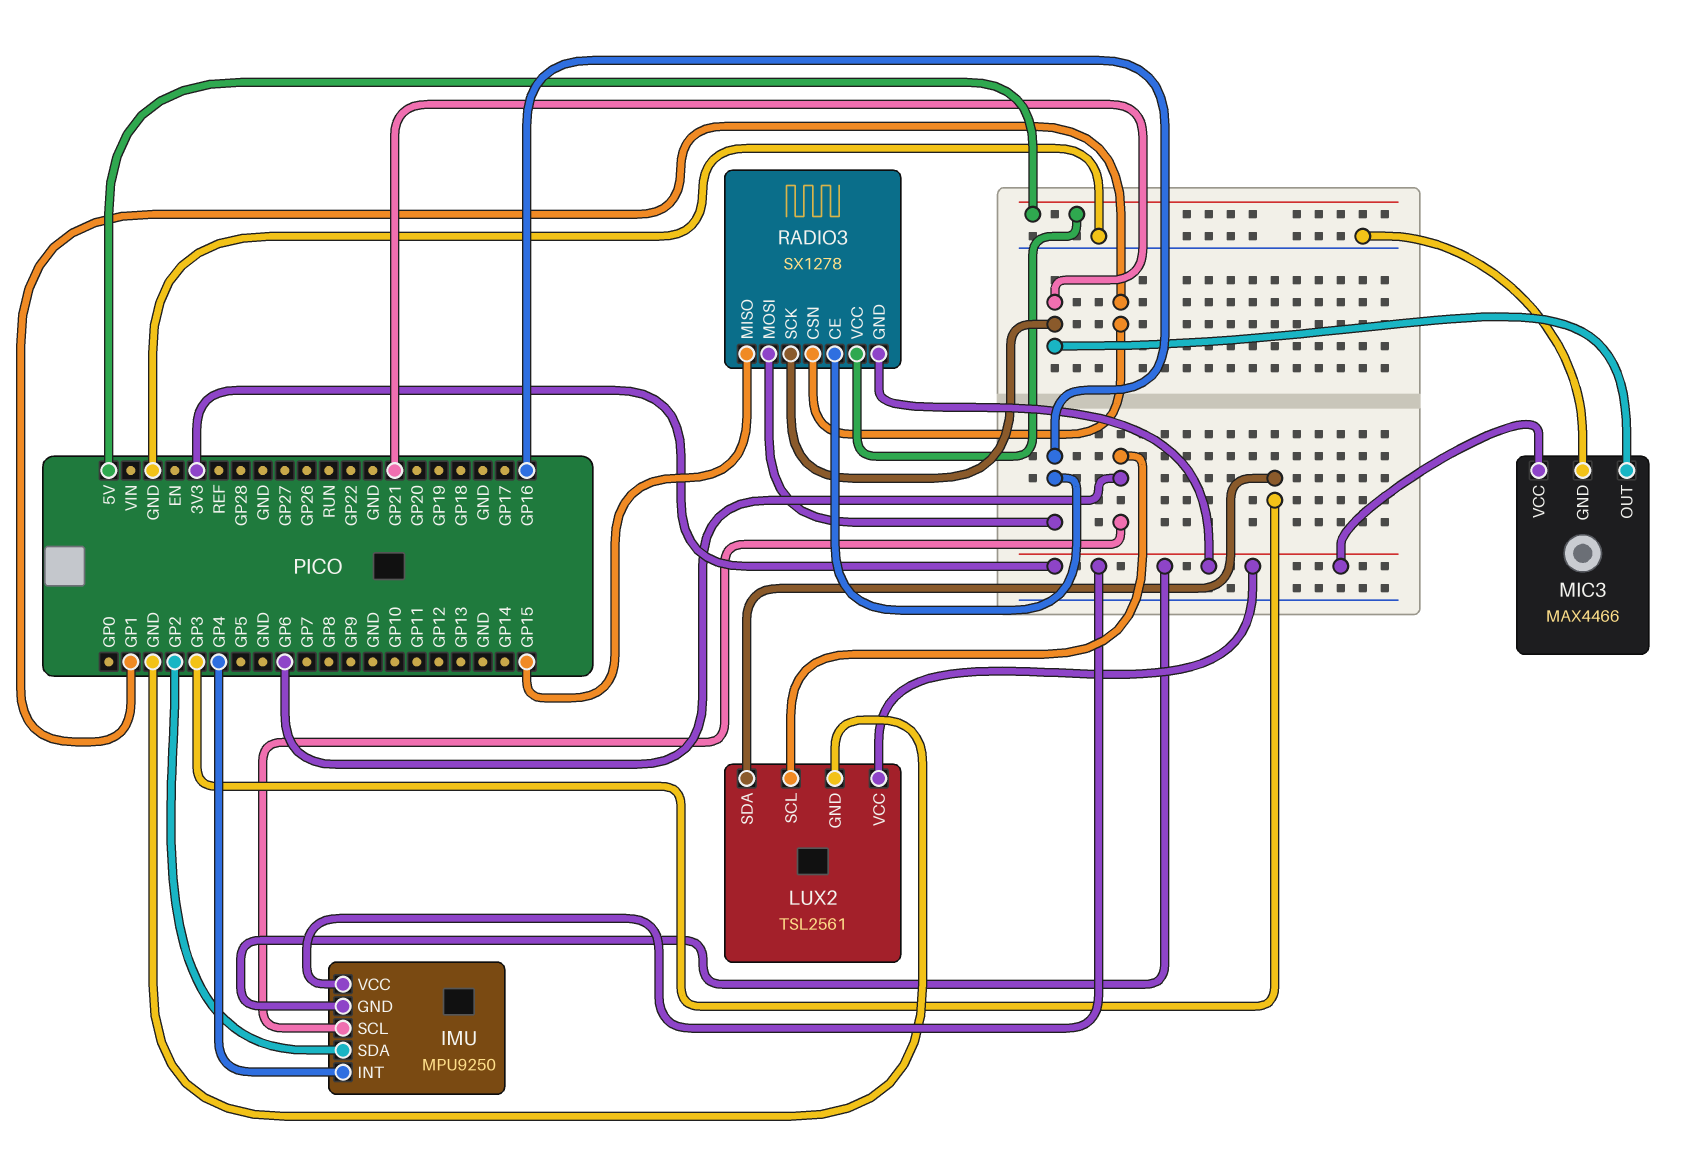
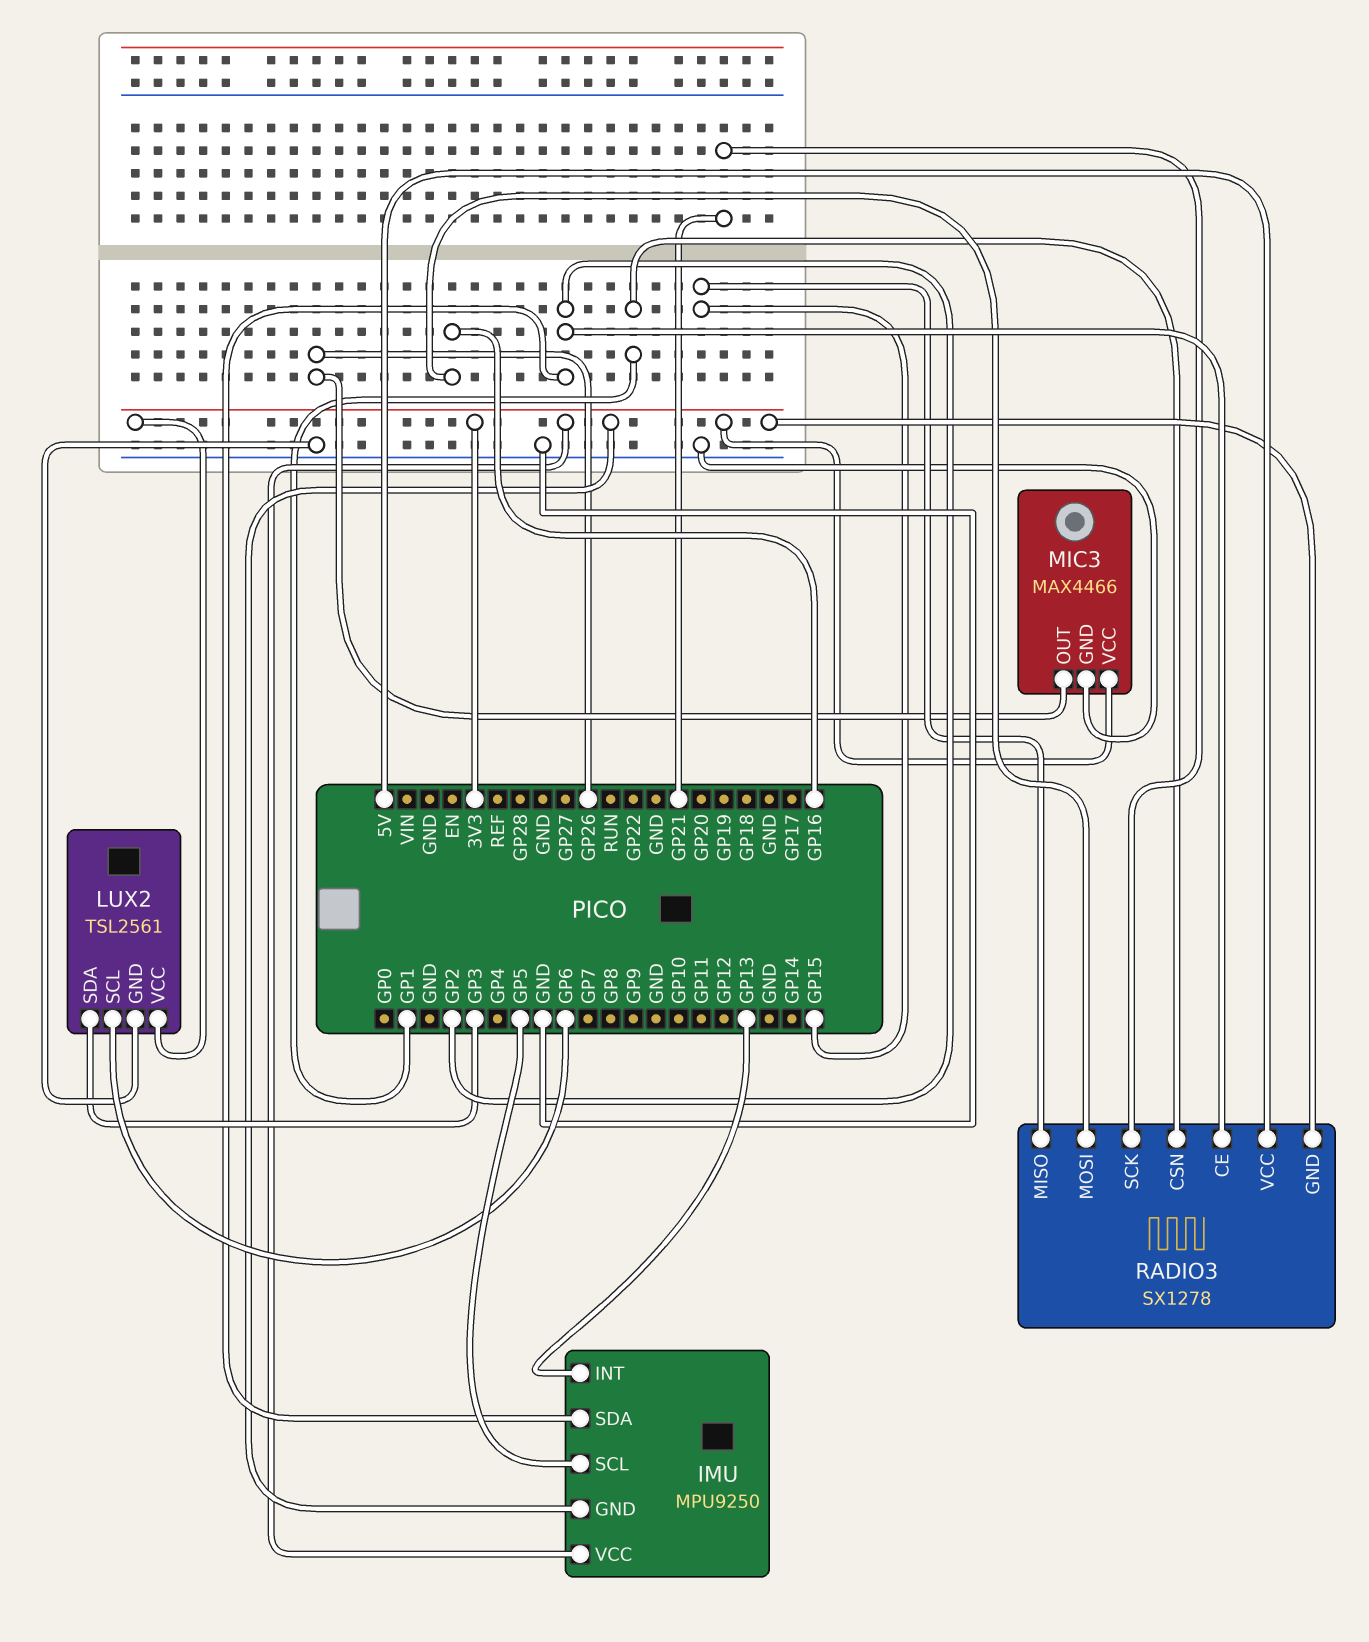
IMU pin INT: GP4 -> GP13
IMU pin SCL: GP6 -> GP5
MIC3 pin OUT: GP21 -> GP26
RADIO3 pin CE: GP16 -> GP2

